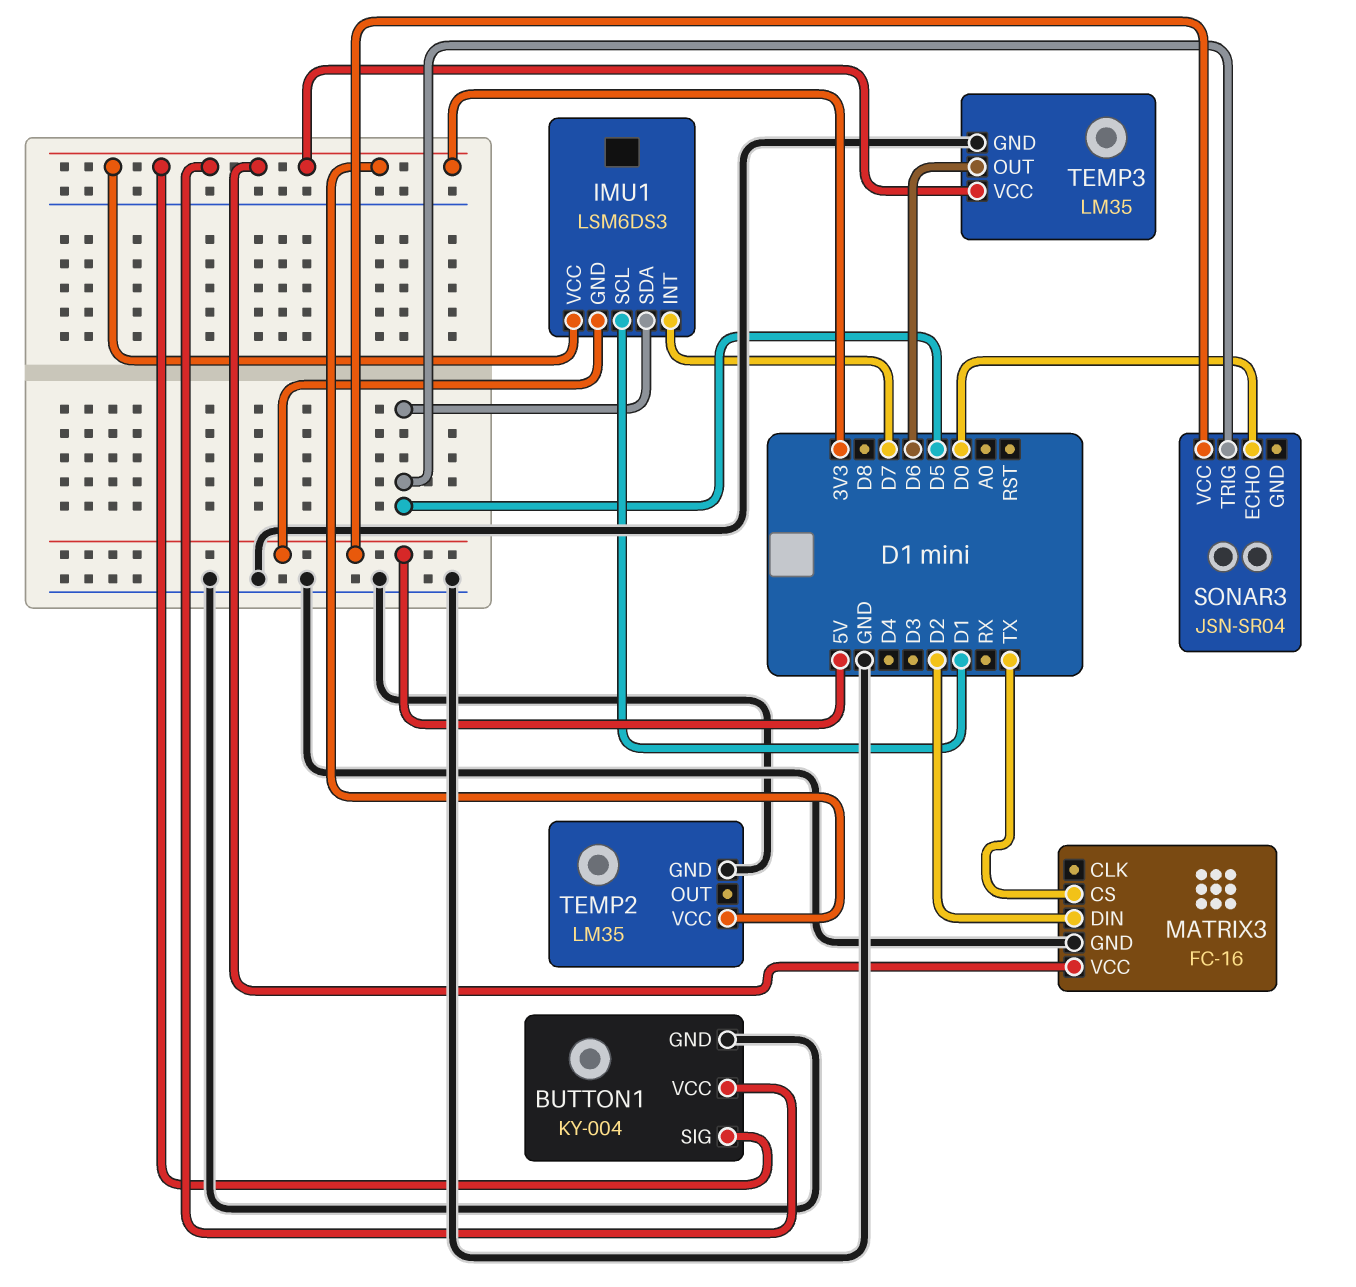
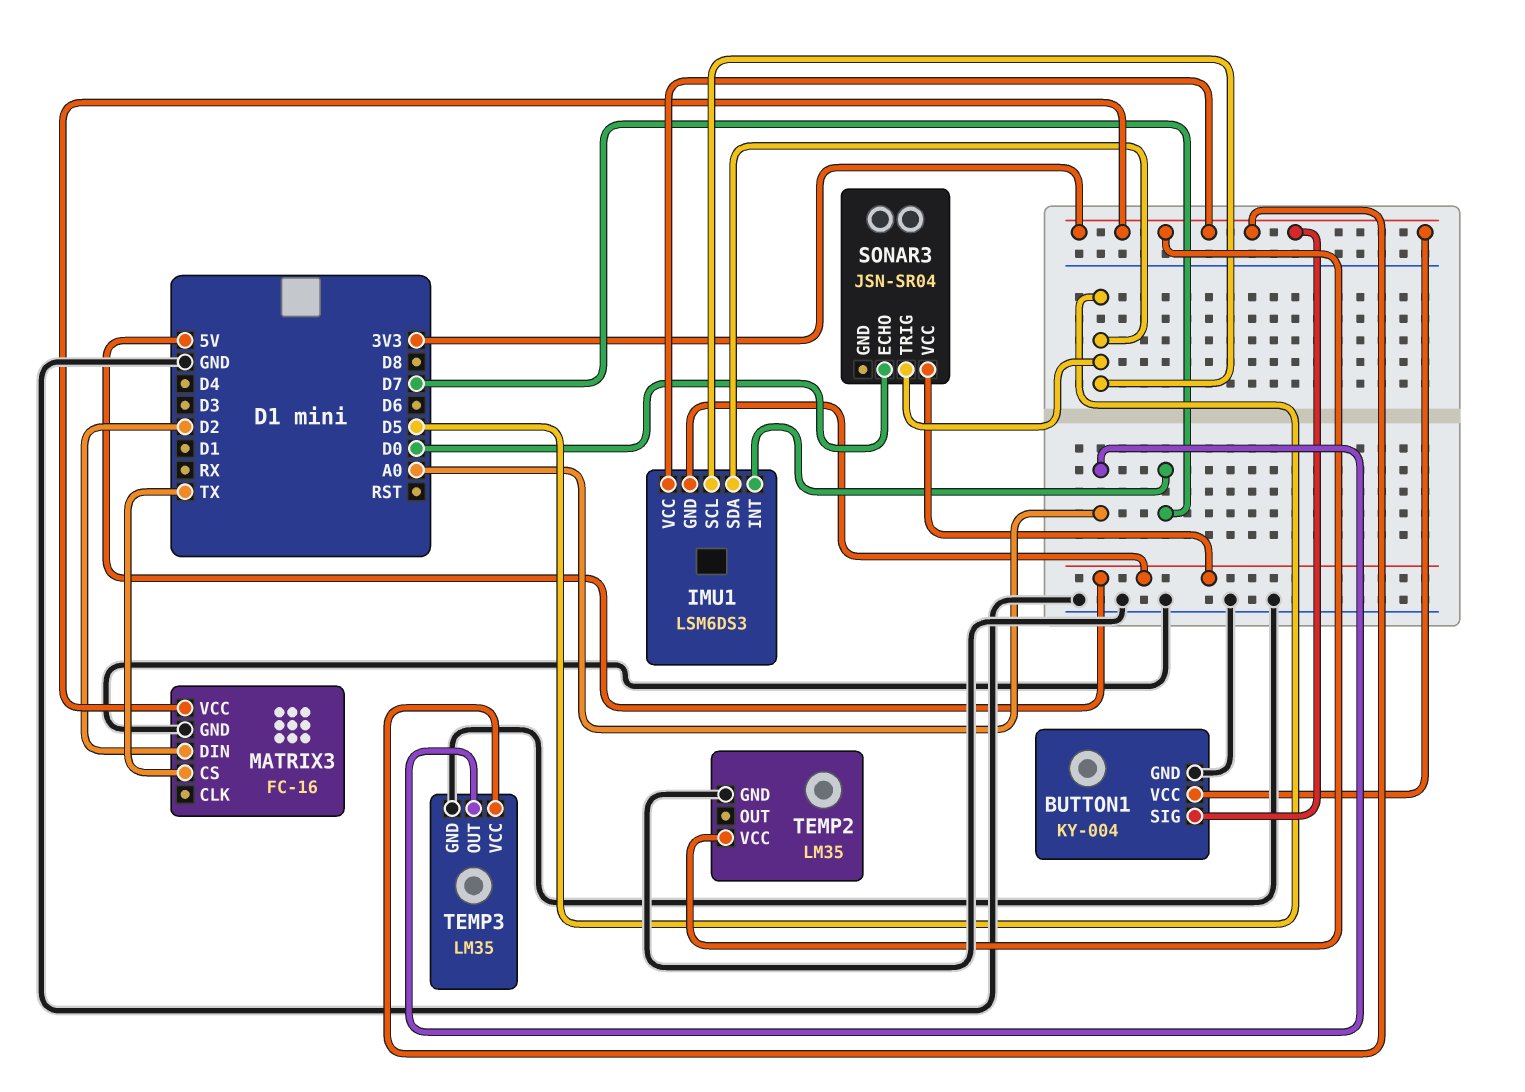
IMU1 pin SCL: D1 -> D5
TEMP3 pin OUT: D6 -> A0

